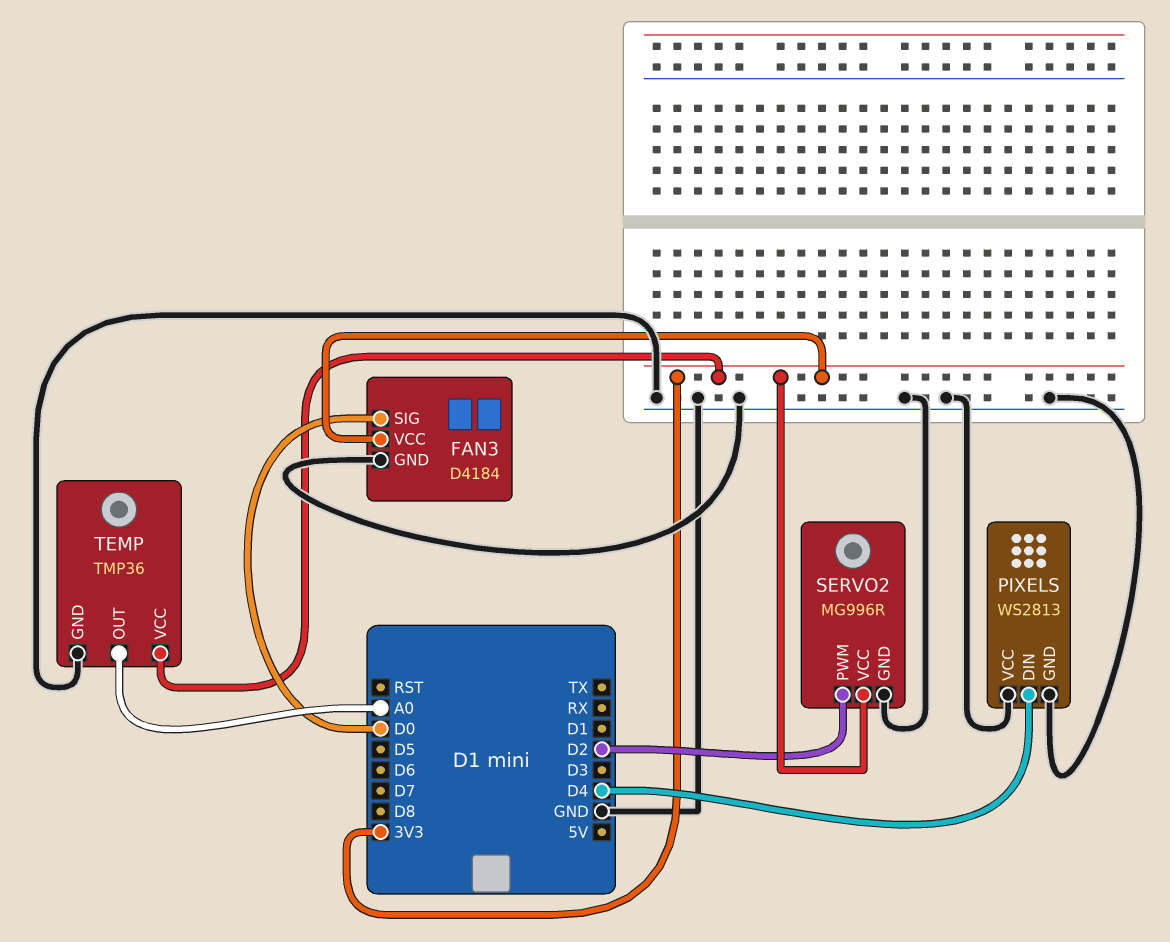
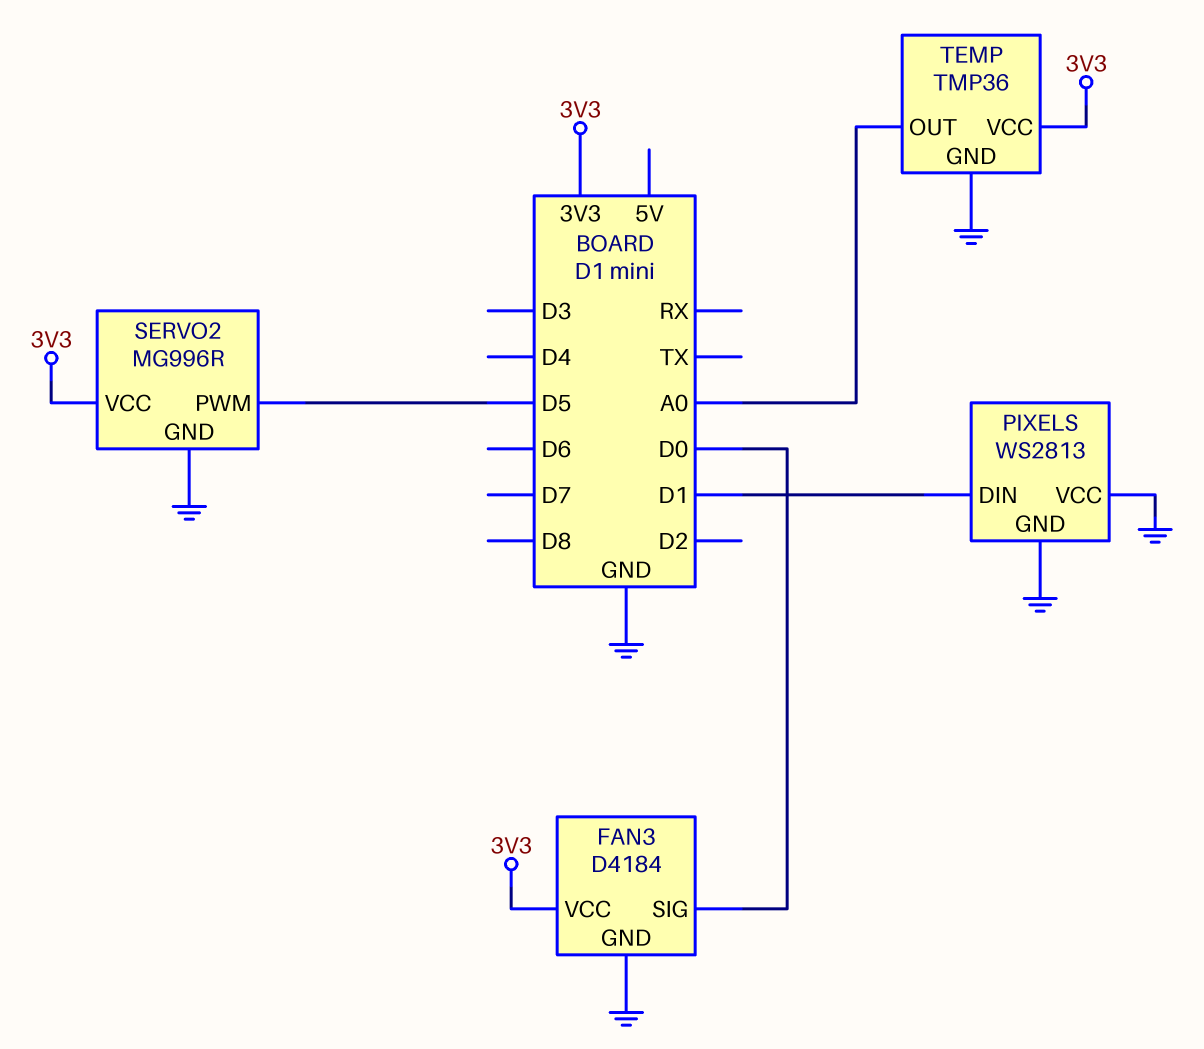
PIXELS pin DIN: D4 -> D1
SERVO2 pin PWM: D2 -> D5

